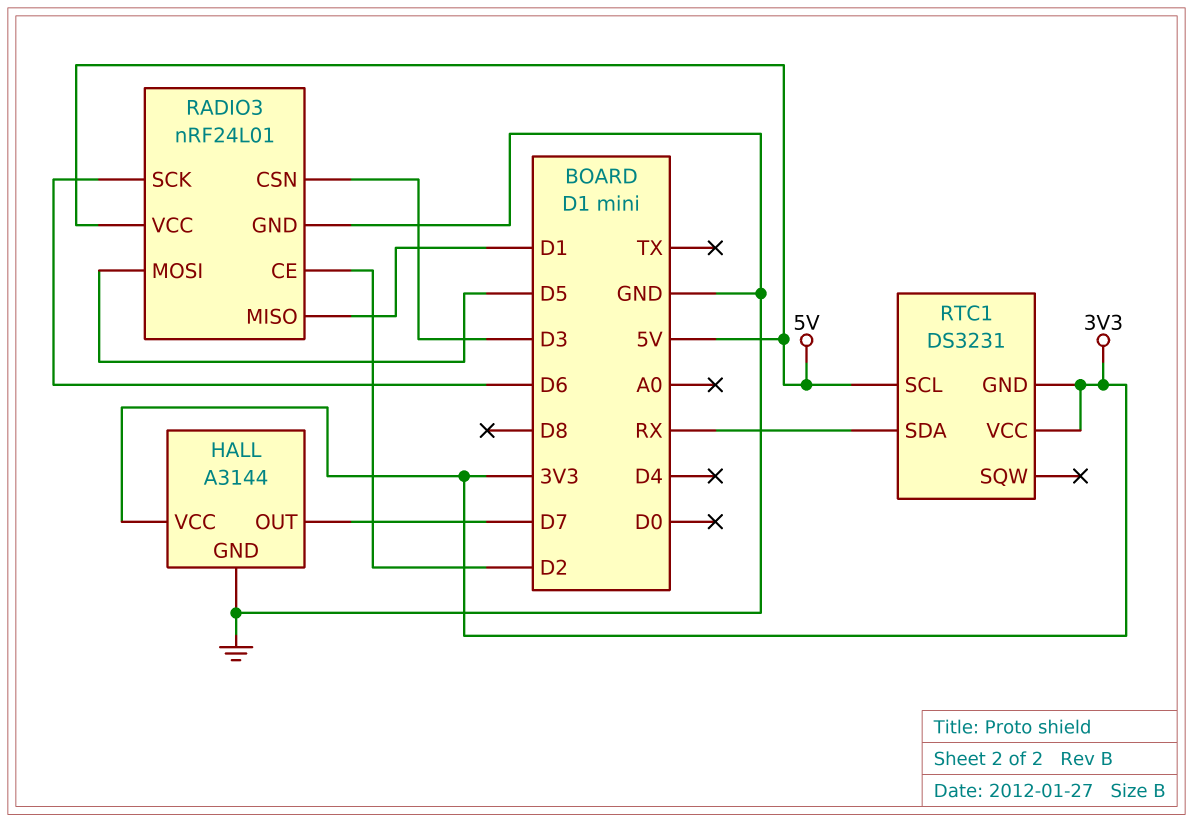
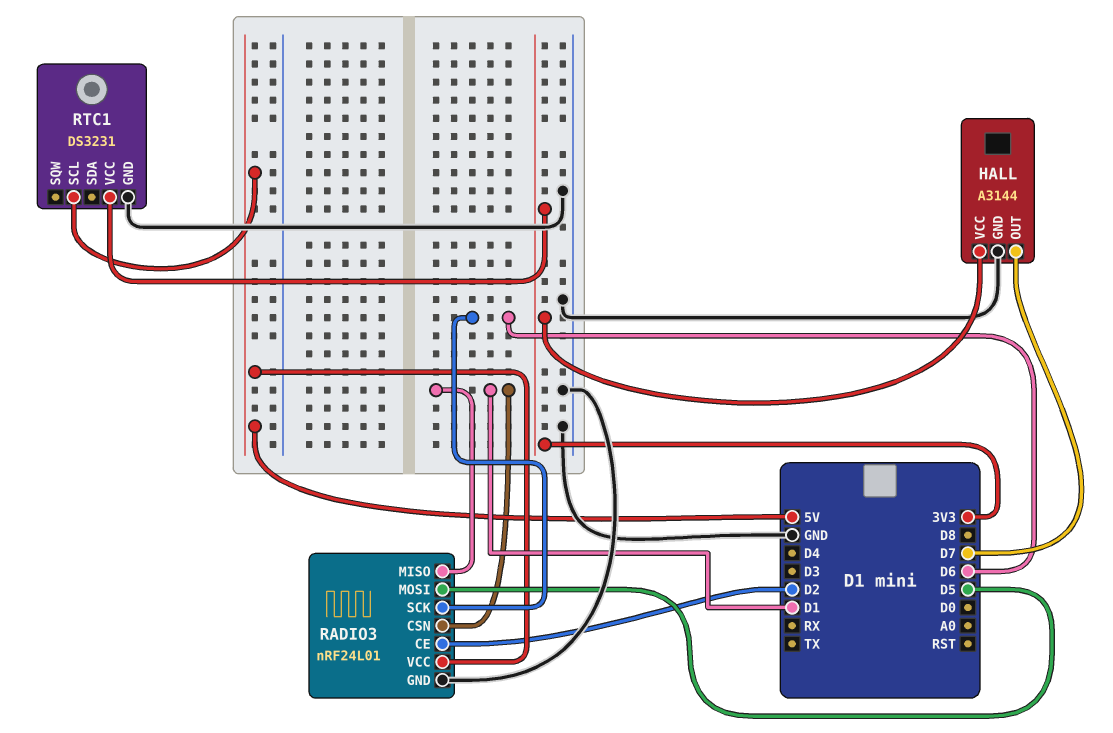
RADIO3 pin CSN: D3 -> D1
RTC1 pin GND: 3V3 -> GND
RTC1 pin SDA: RX -> none

